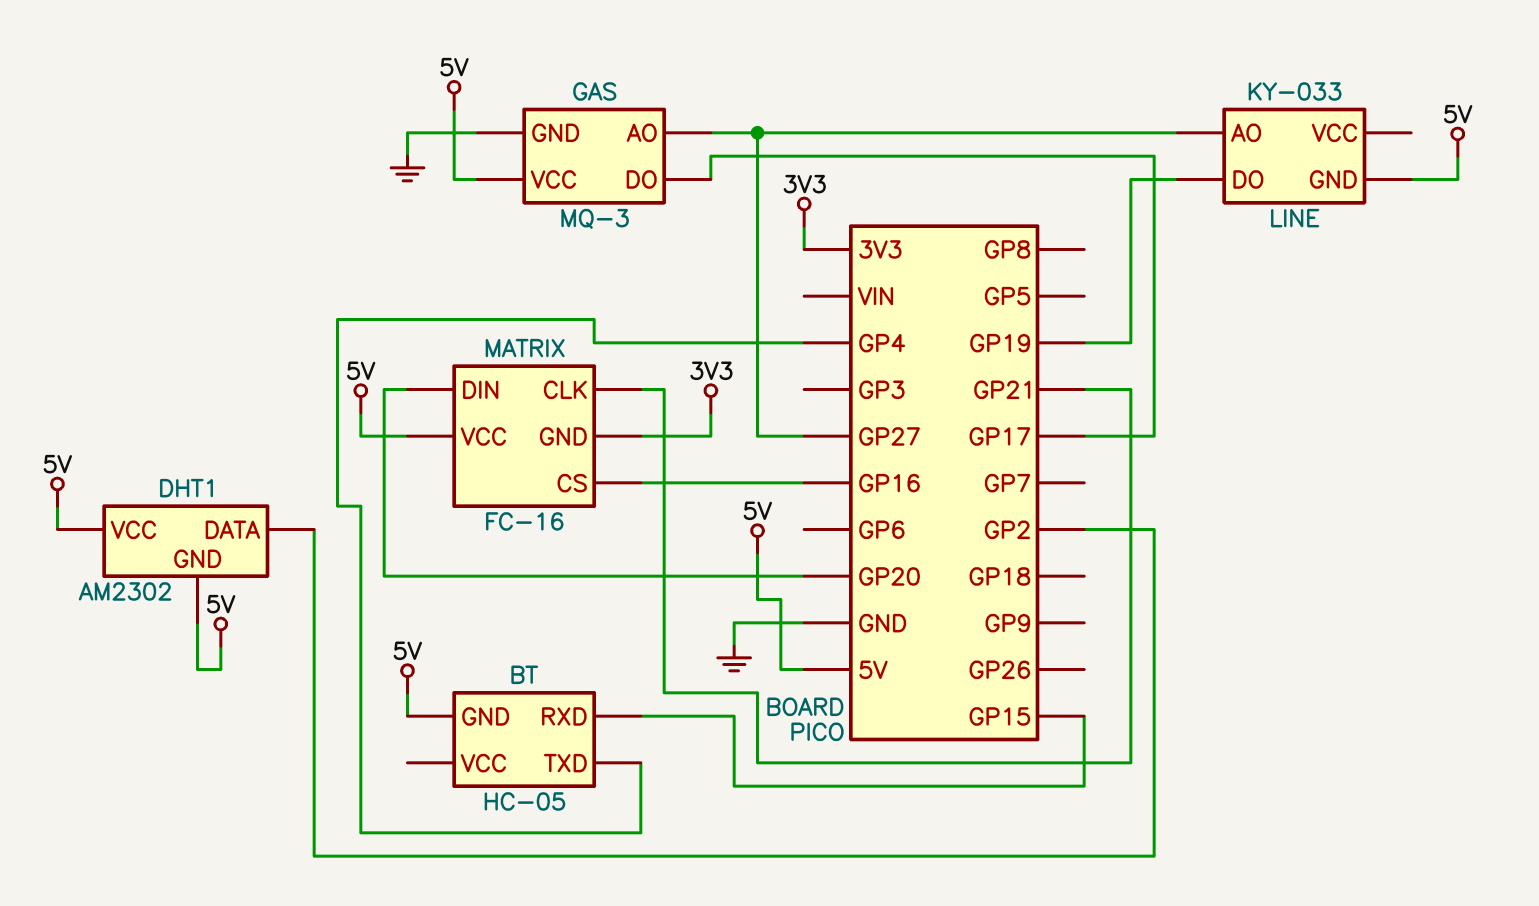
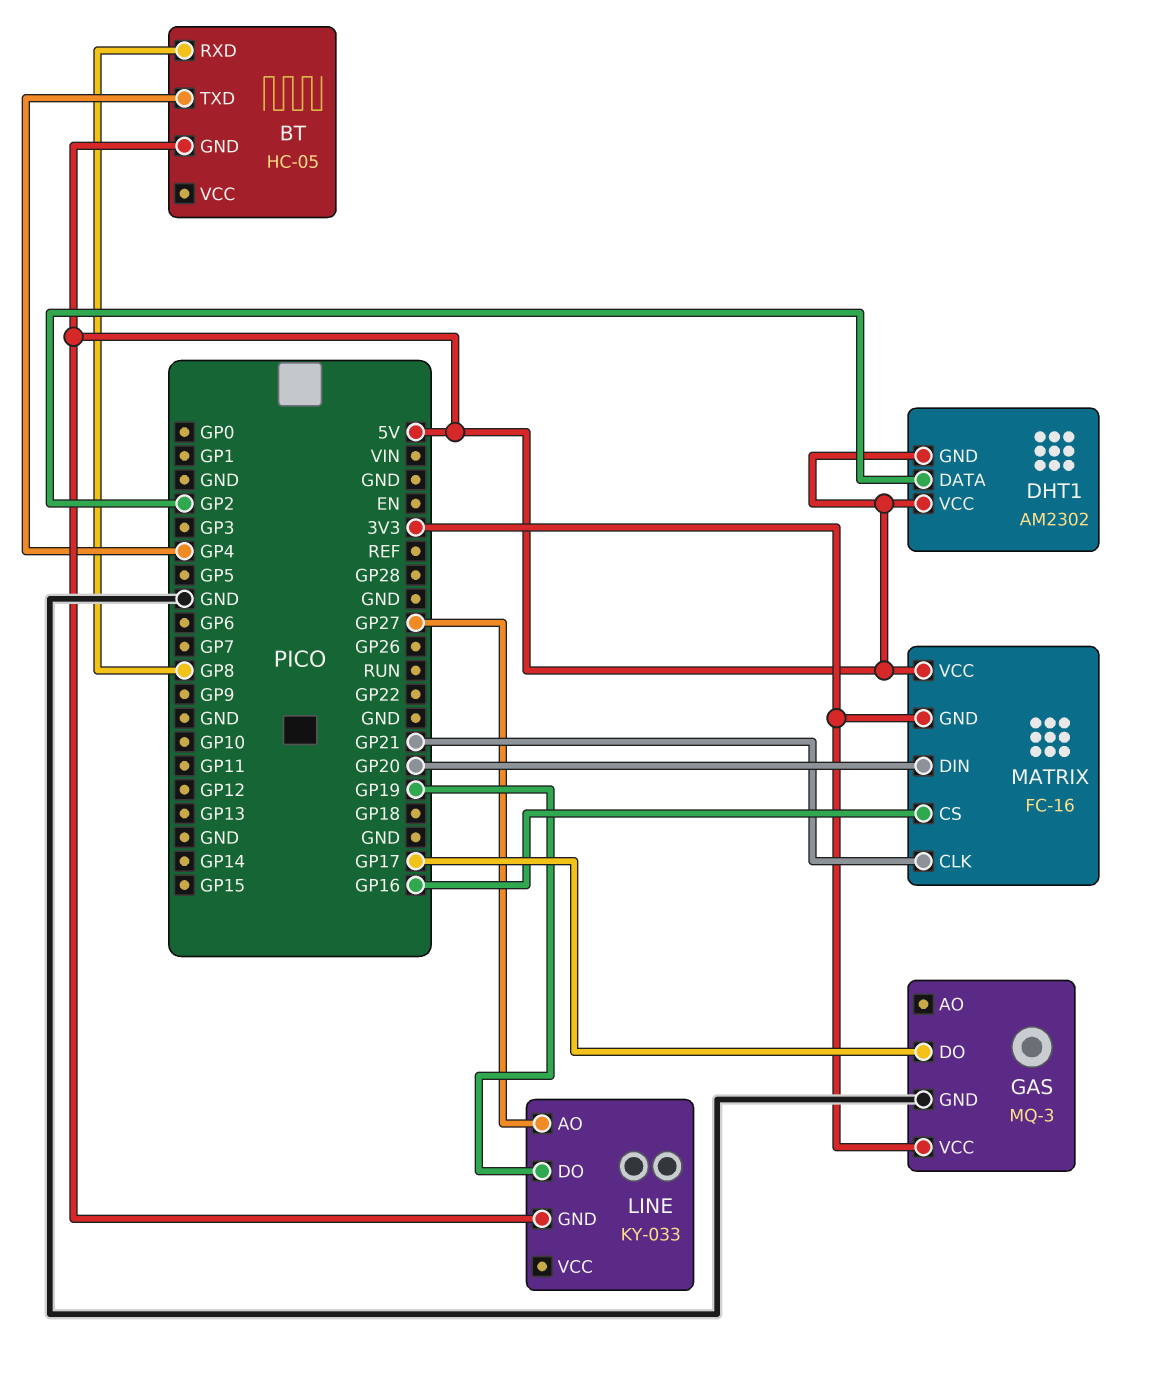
BT pin RXD: GP15 -> GP8
GAS pin AO: GP27 -> none
GAS pin VCC: 5V -> 3V3

